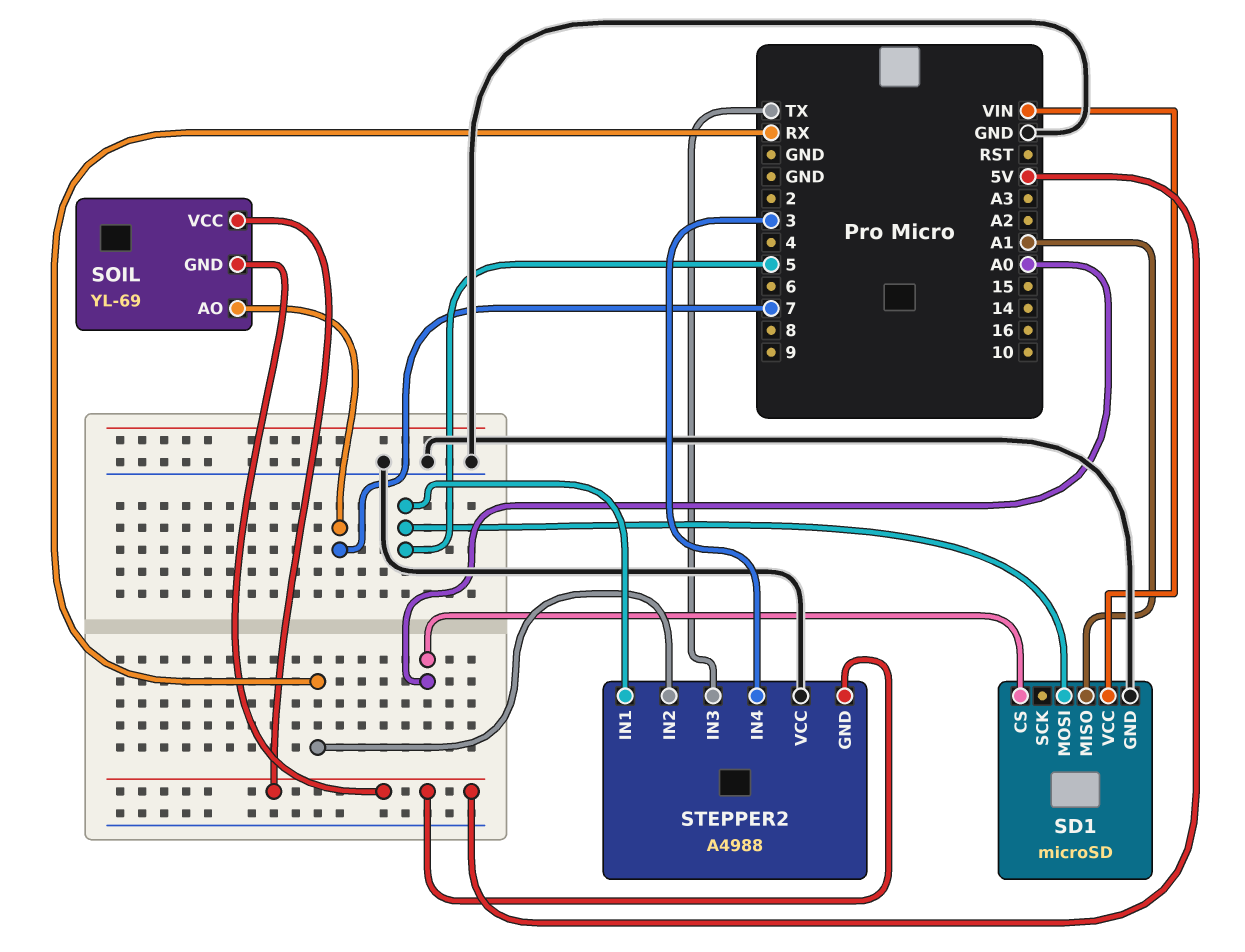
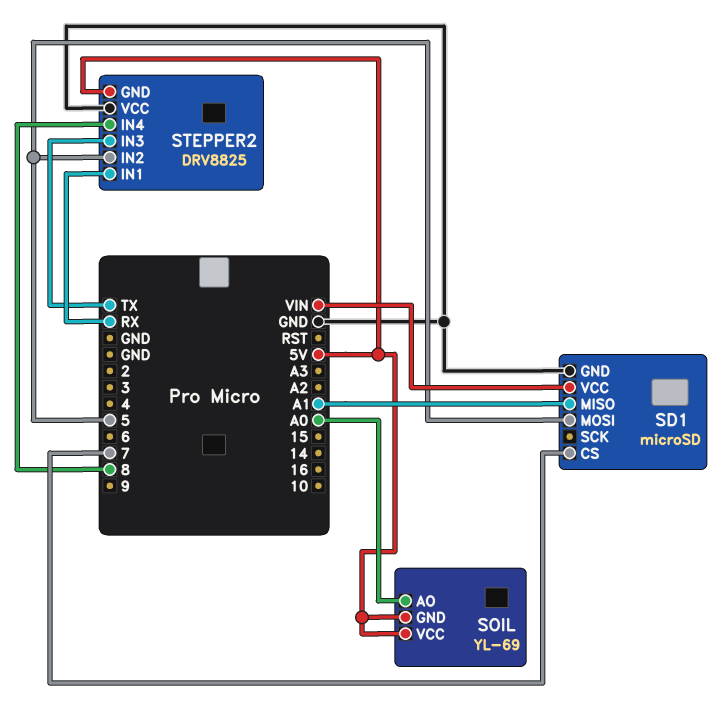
SD1 pin CS: A0 -> 7
SOIL pin AO: 7 -> A0
STEPPER2: A4988 -> DRV8825
STEPPER2 pin IN1: 5 -> RX
STEPPER2 pin IN2: RX -> 5
STEPPER2 pin IN4: 3 -> 8

